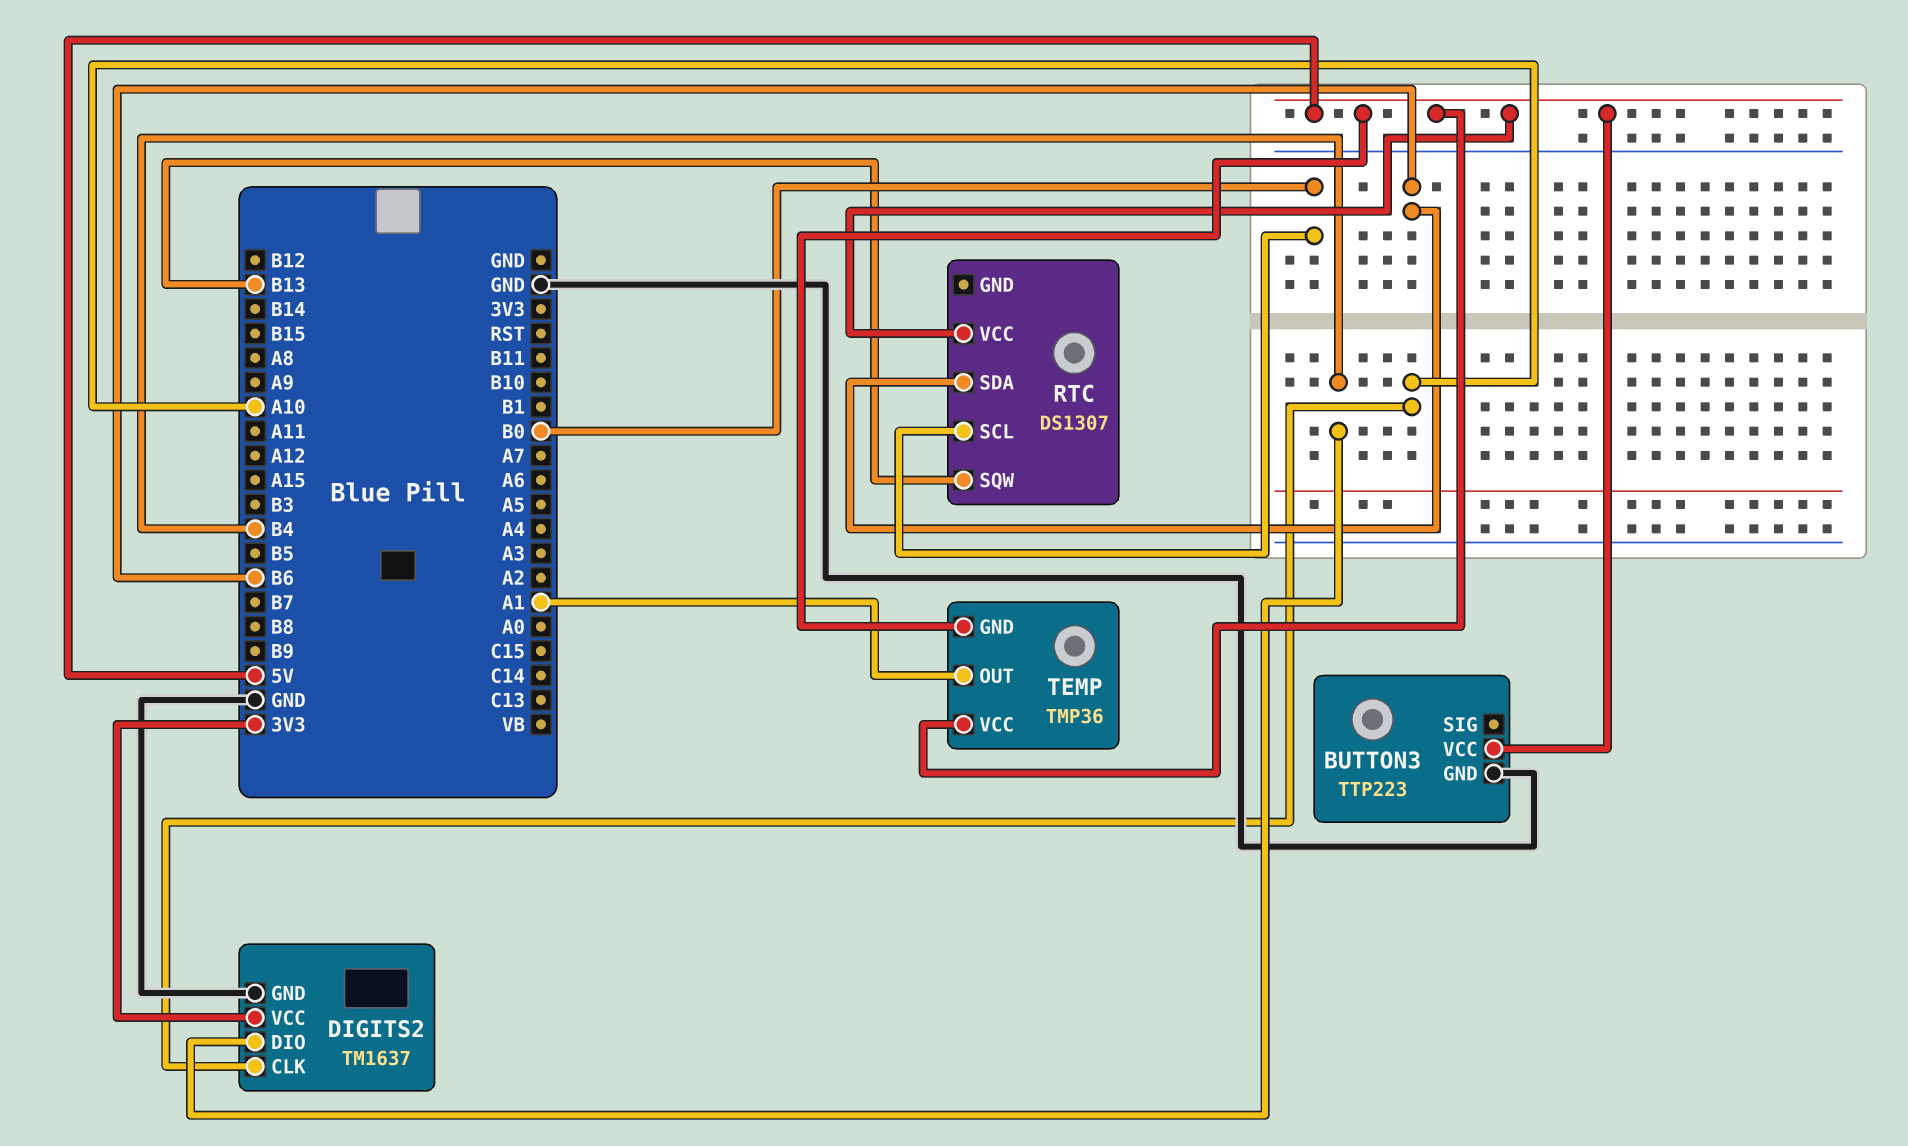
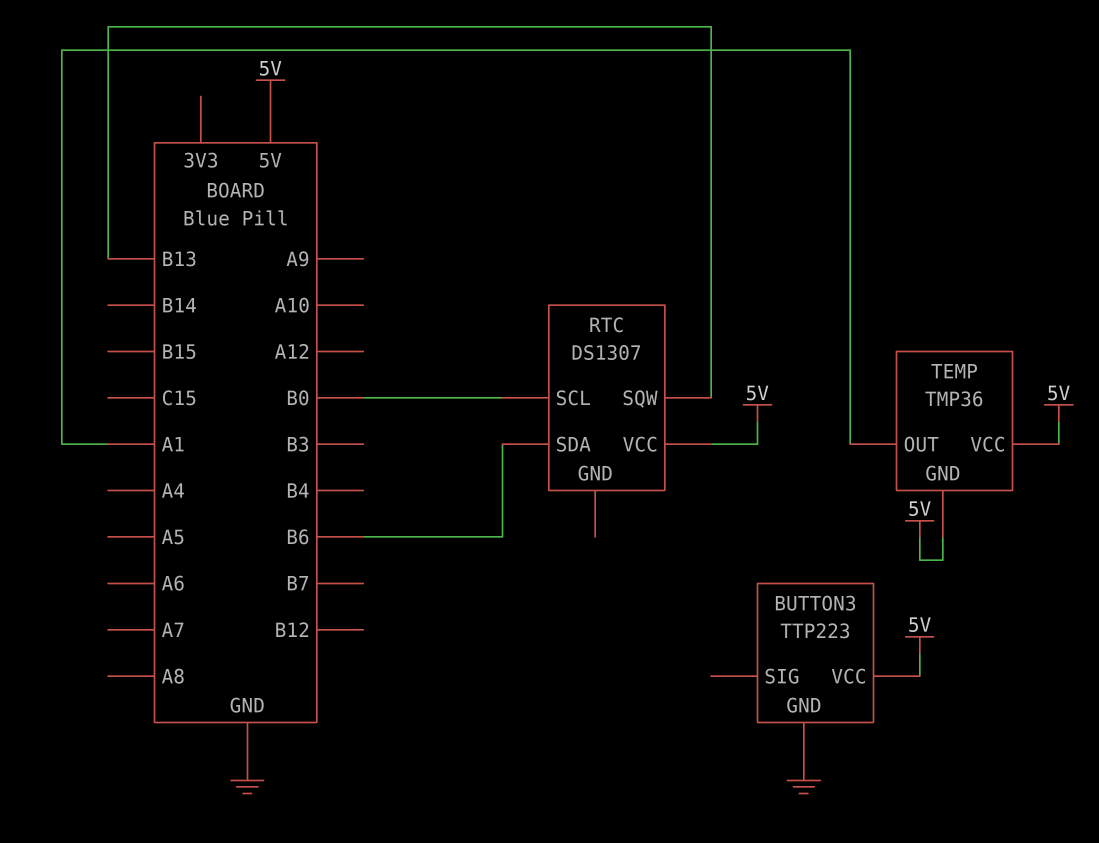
DIGITS2: TM1637 -> none
DIGITS2 pin CLK: A10 -> none
DIGITS2 pin DIO: B4 -> none
DIGITS2 pin GND: GND -> none
DIGITS2 pin VCC: 3V3 -> none

